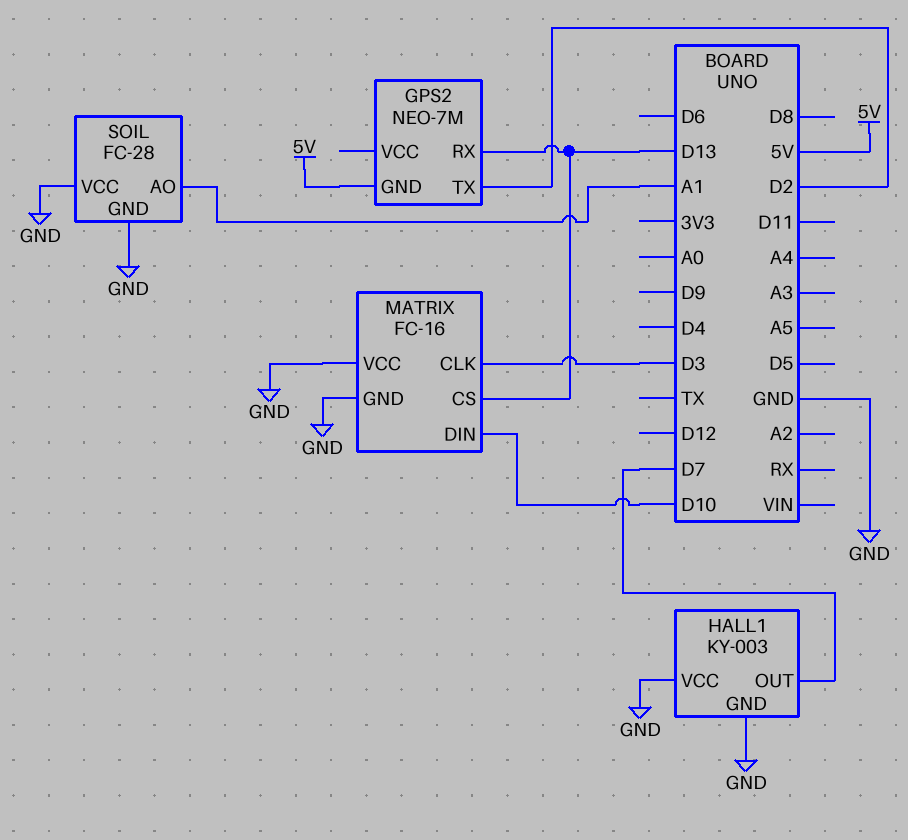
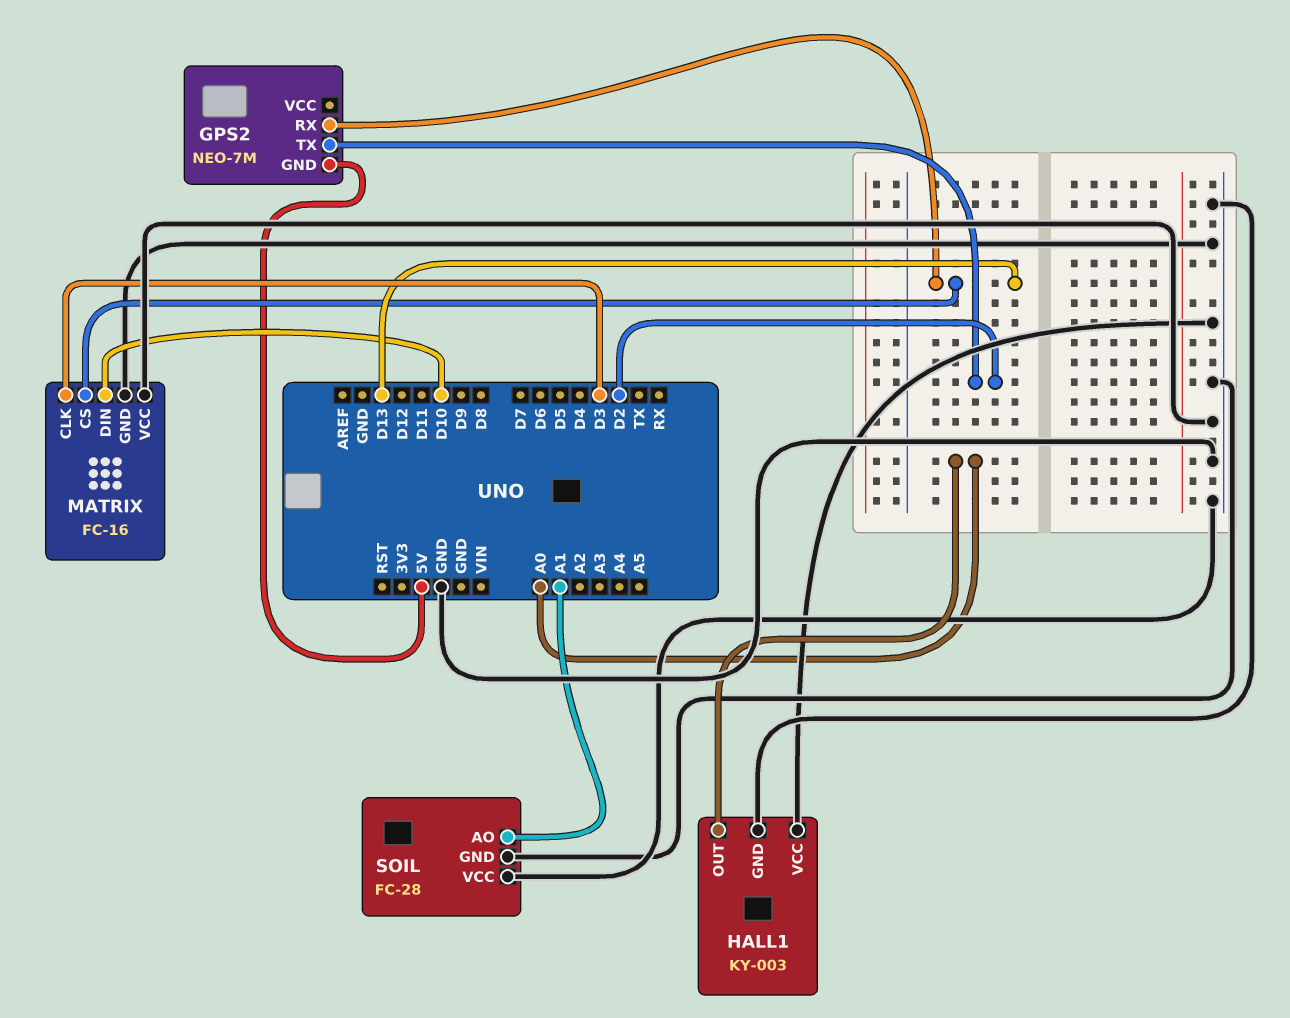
HALL1 pin OUT: D7 -> A0

